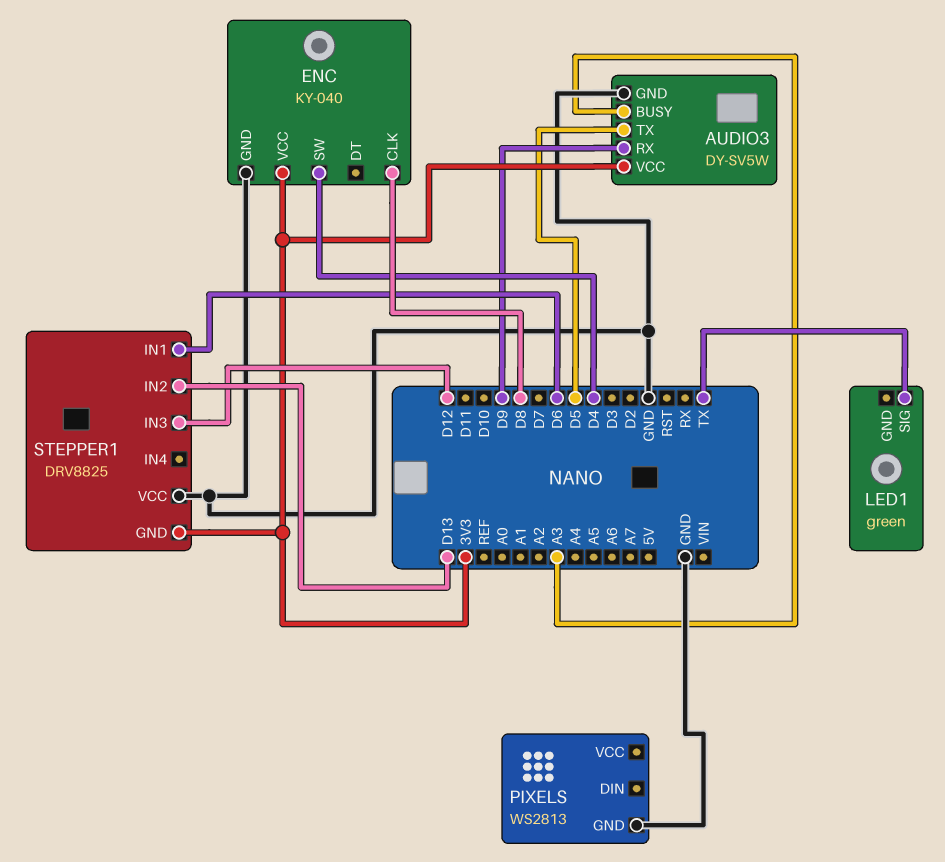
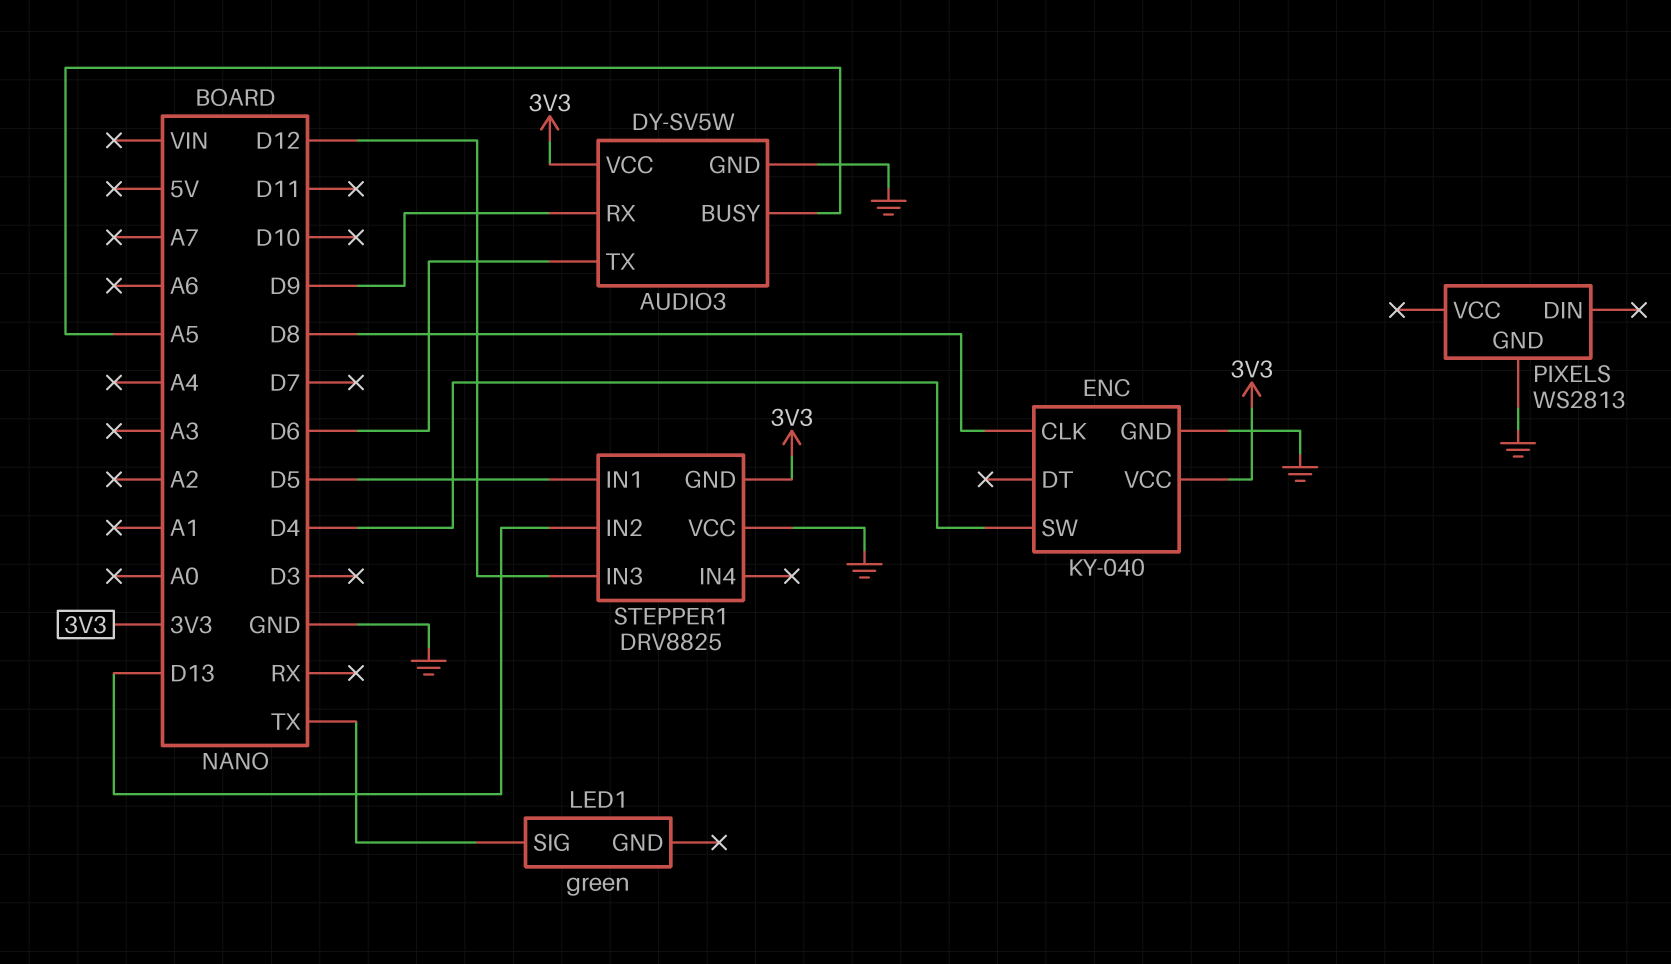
AUDIO3 pin BUSY: A3 -> A5
AUDIO3 pin TX: D5 -> D6
STEPPER1 pin IN1: D6 -> D5

